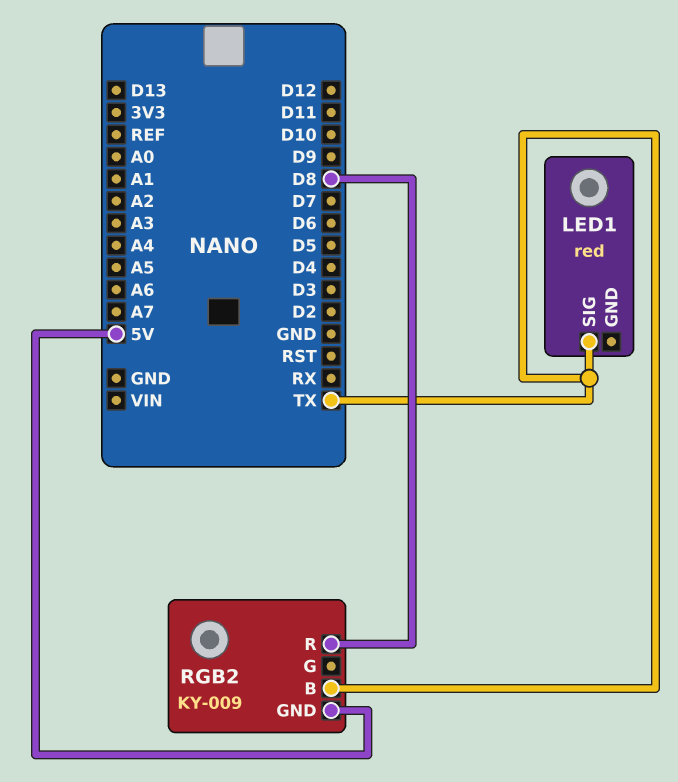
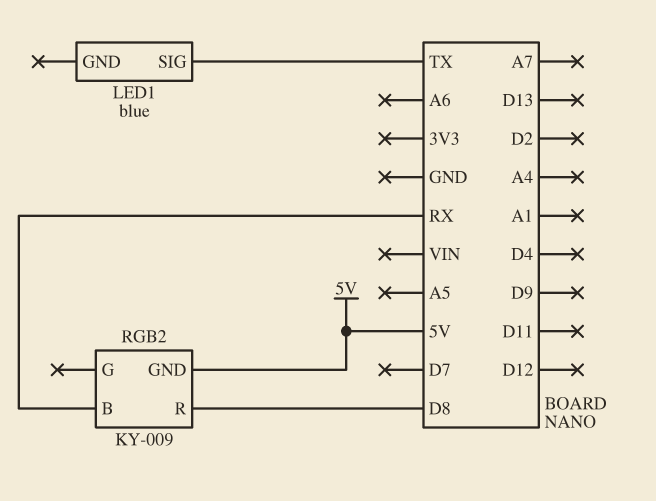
LED1: red -> blue
RGB2 pin B: TX -> RX

